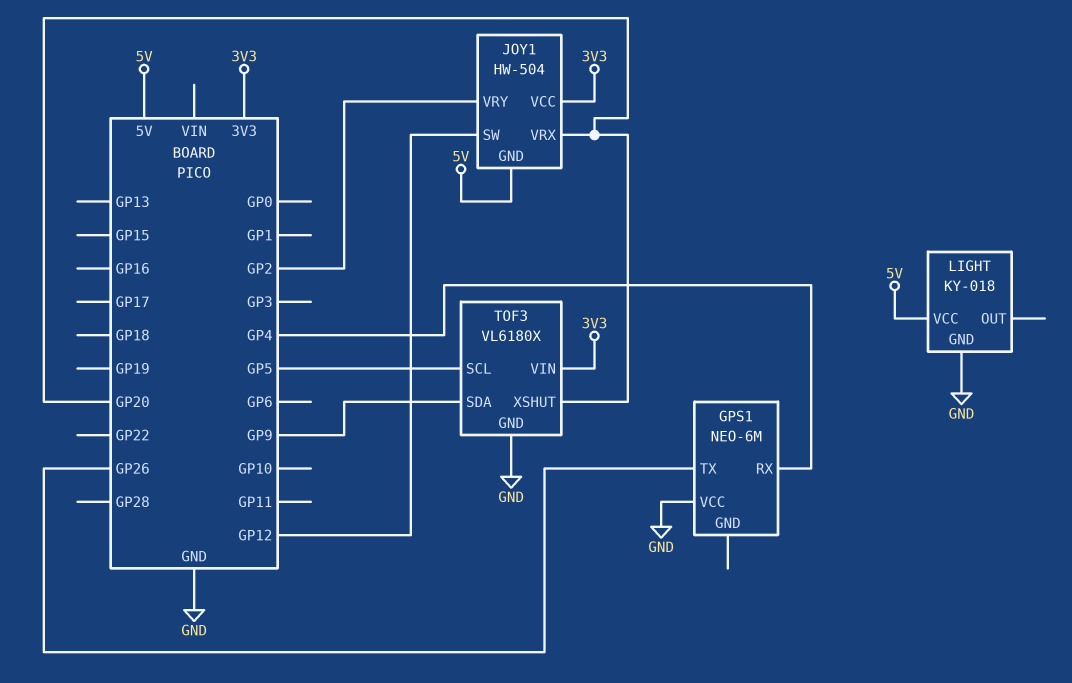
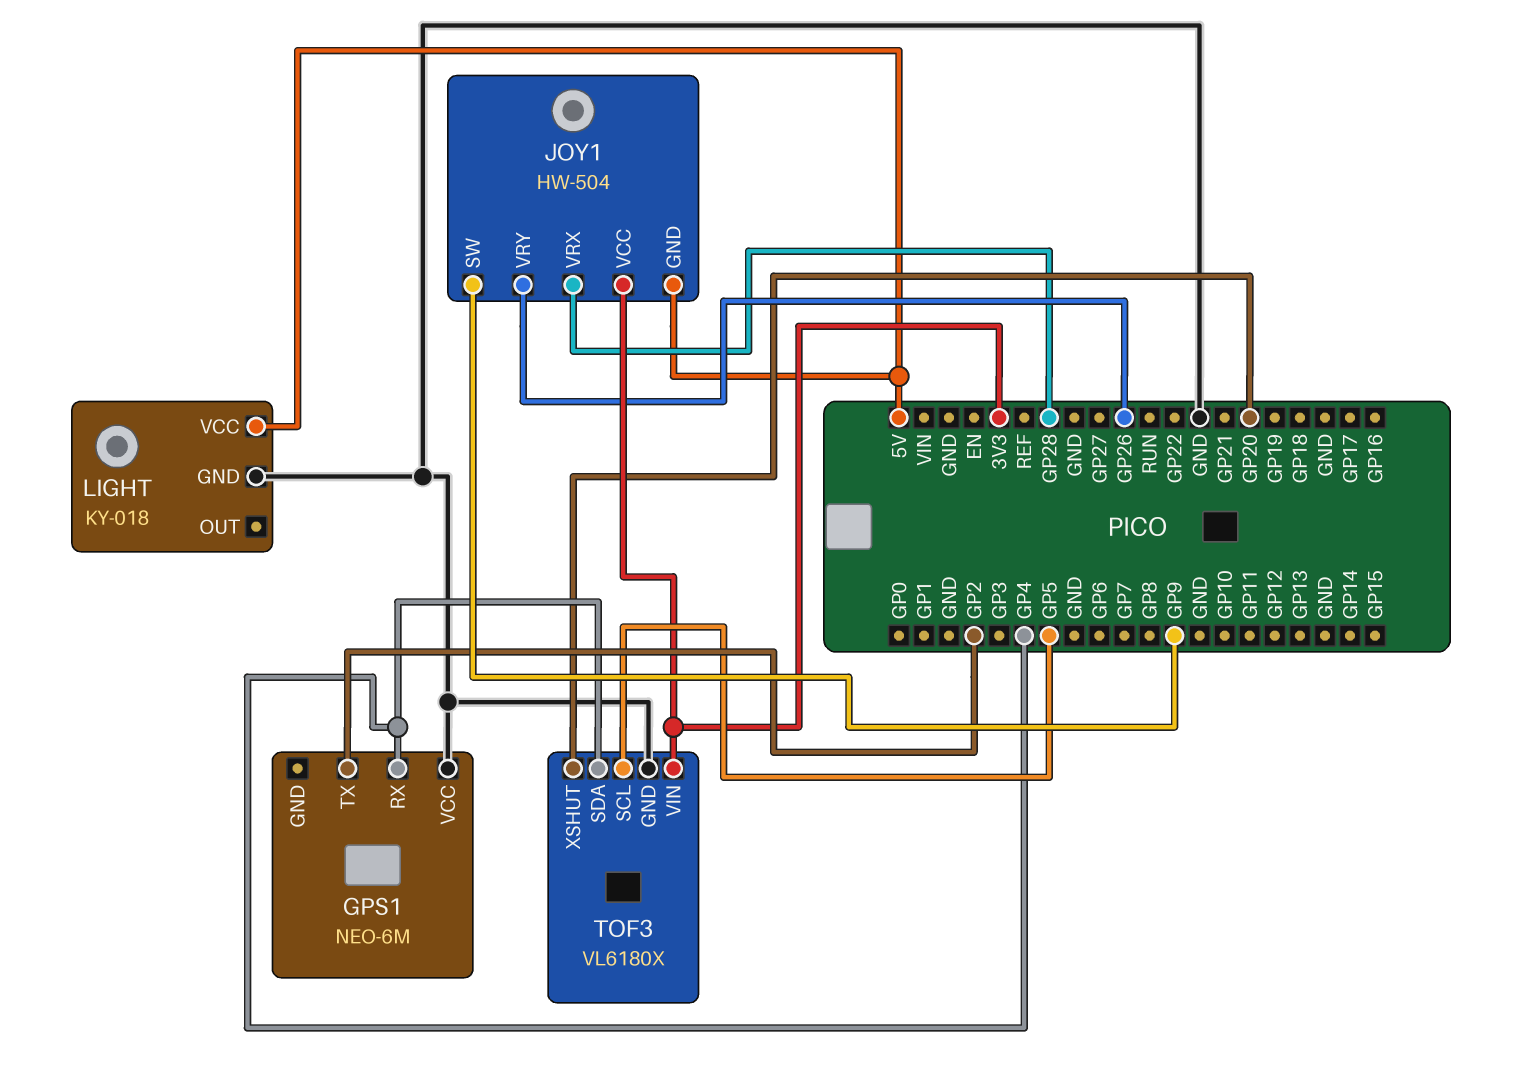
GPS1 pin TX: GP26 -> GP2
JOY1 pin SW: GP12 -> GP9
JOY1 pin VRX: GP20 -> GP28
JOY1 pin VRY: GP2 -> GP26
TOF3 pin SDA: GP9 -> GP4

